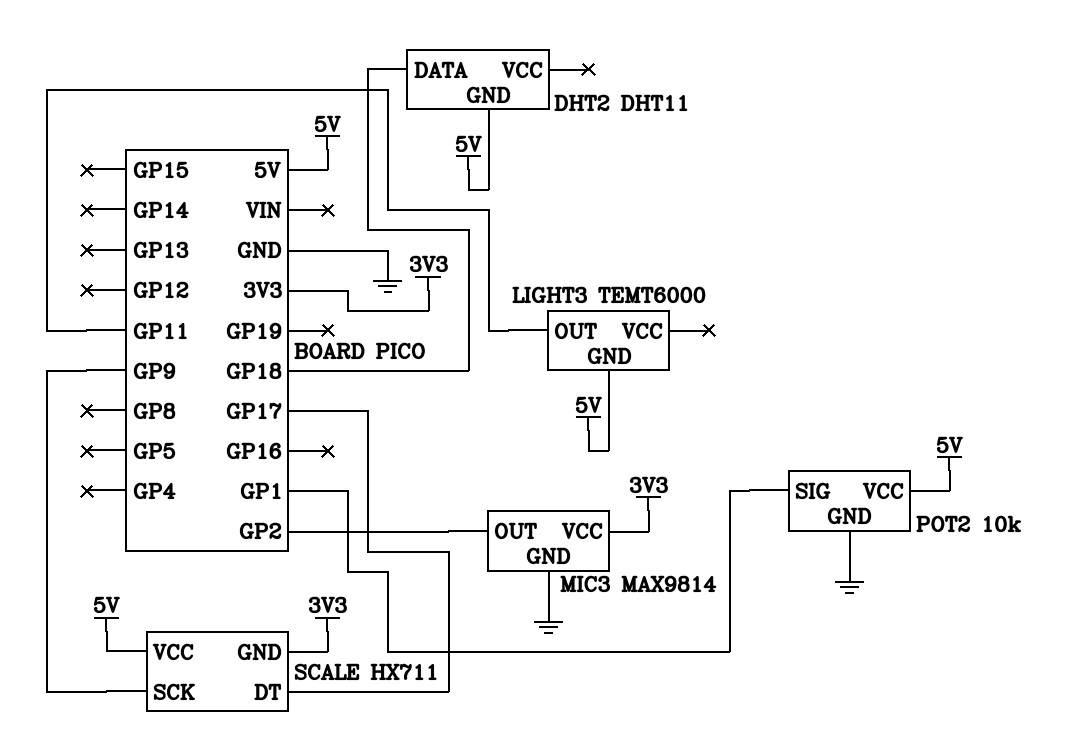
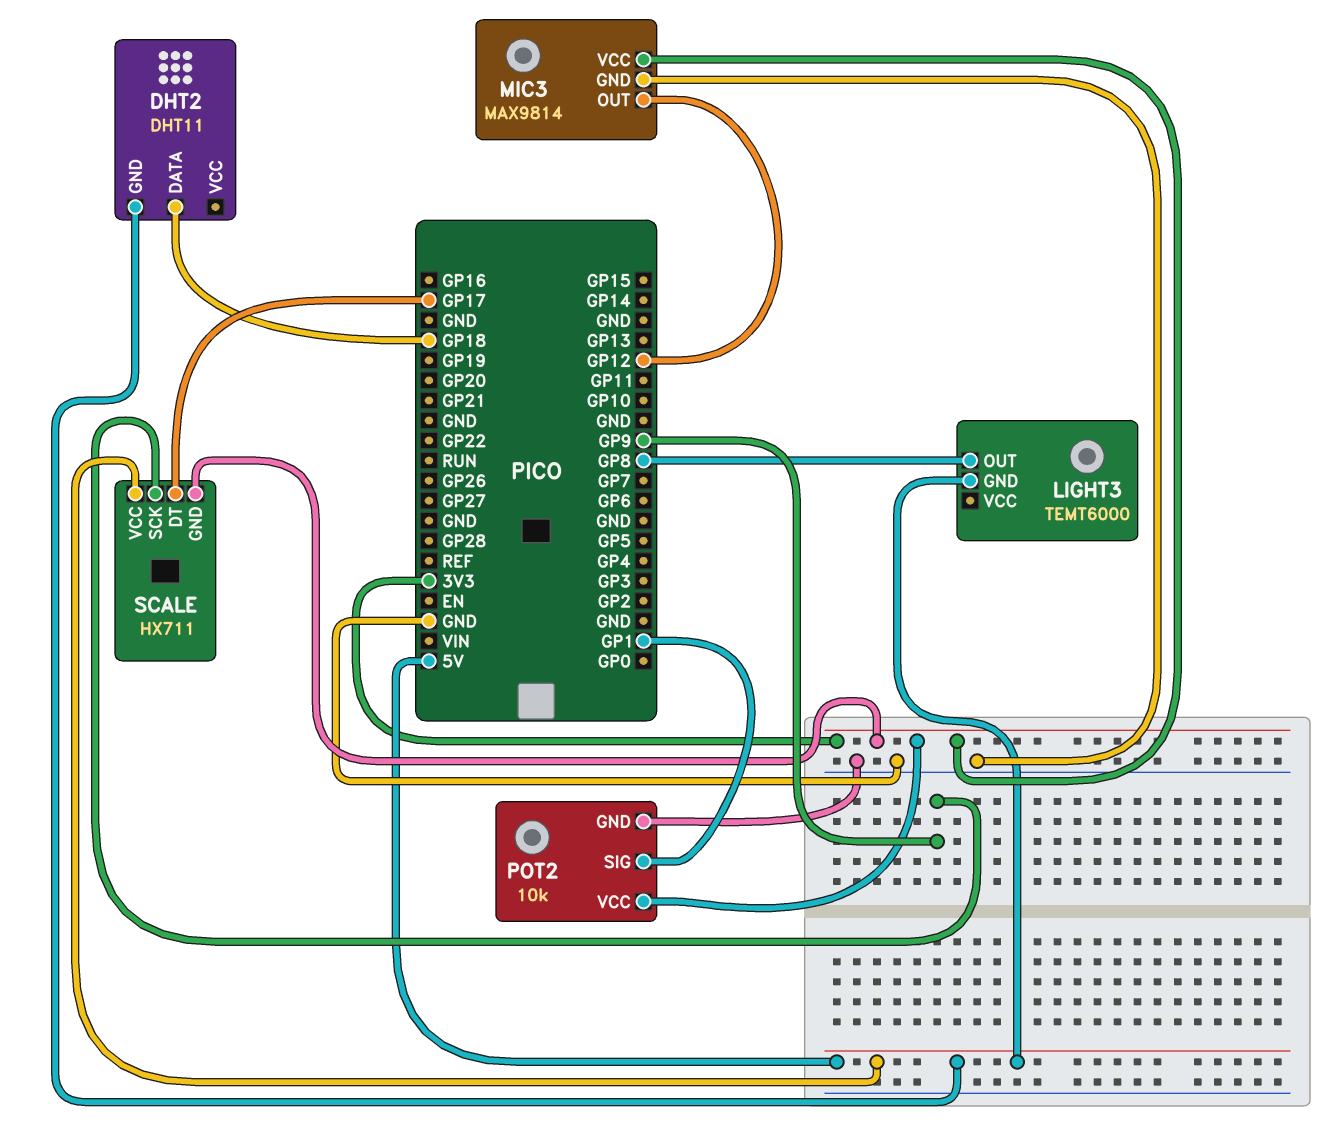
LIGHT3 pin OUT: GP11 -> GP8
MIC3 pin OUT: GP2 -> GP12
POT2 pin VCC: 5V -> 3V3

